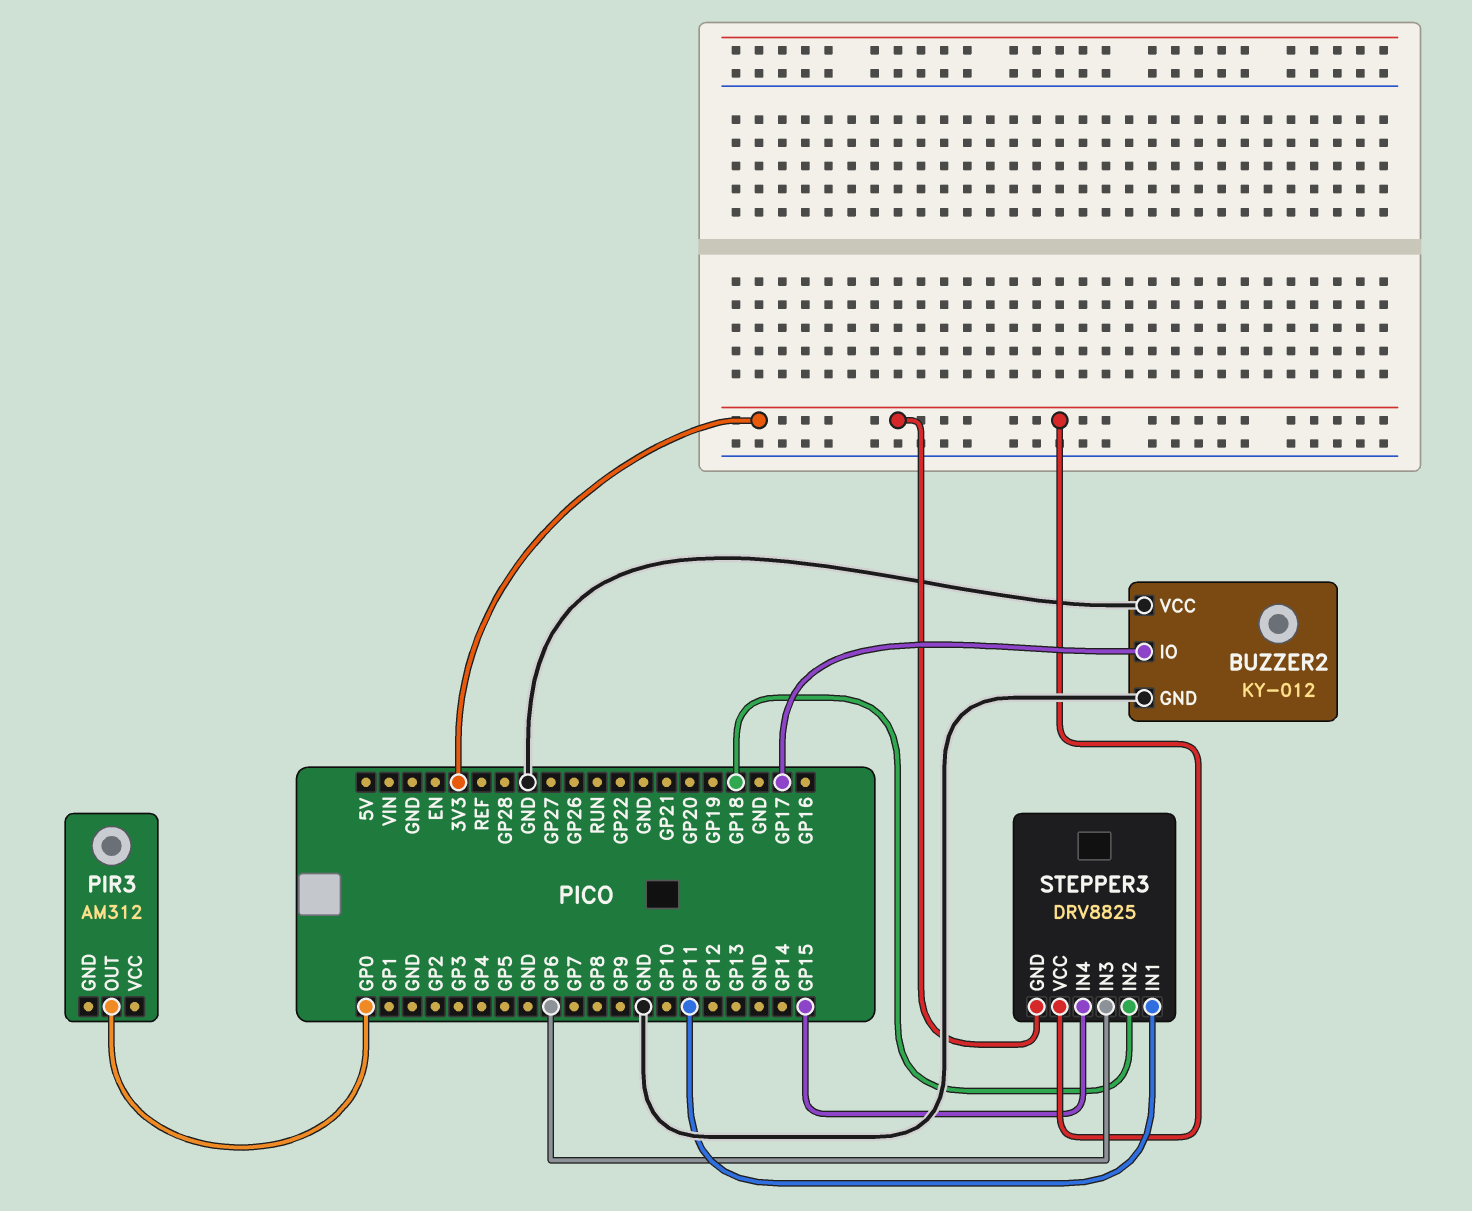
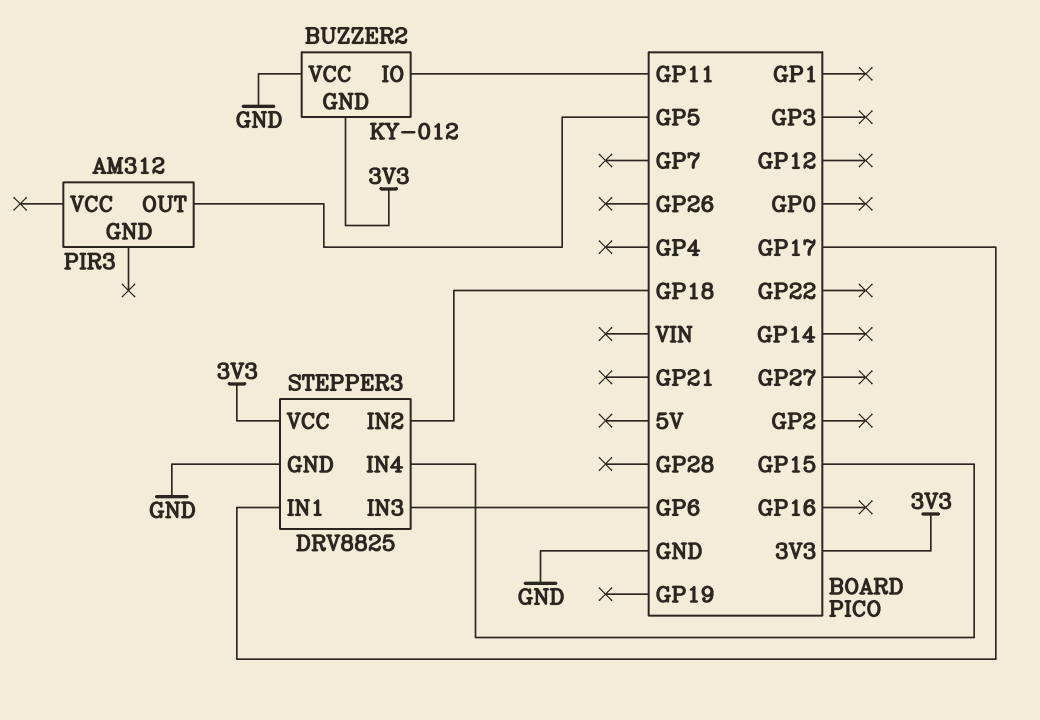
BUZZER2 pin GND: GND -> 3V3
BUZZER2 pin IO: GP17 -> GP11
PIR3 pin OUT: GP0 -> GP5
STEPPER3 pin GND: 3V3 -> GND
STEPPER3 pin IN1: GP11 -> GP17

